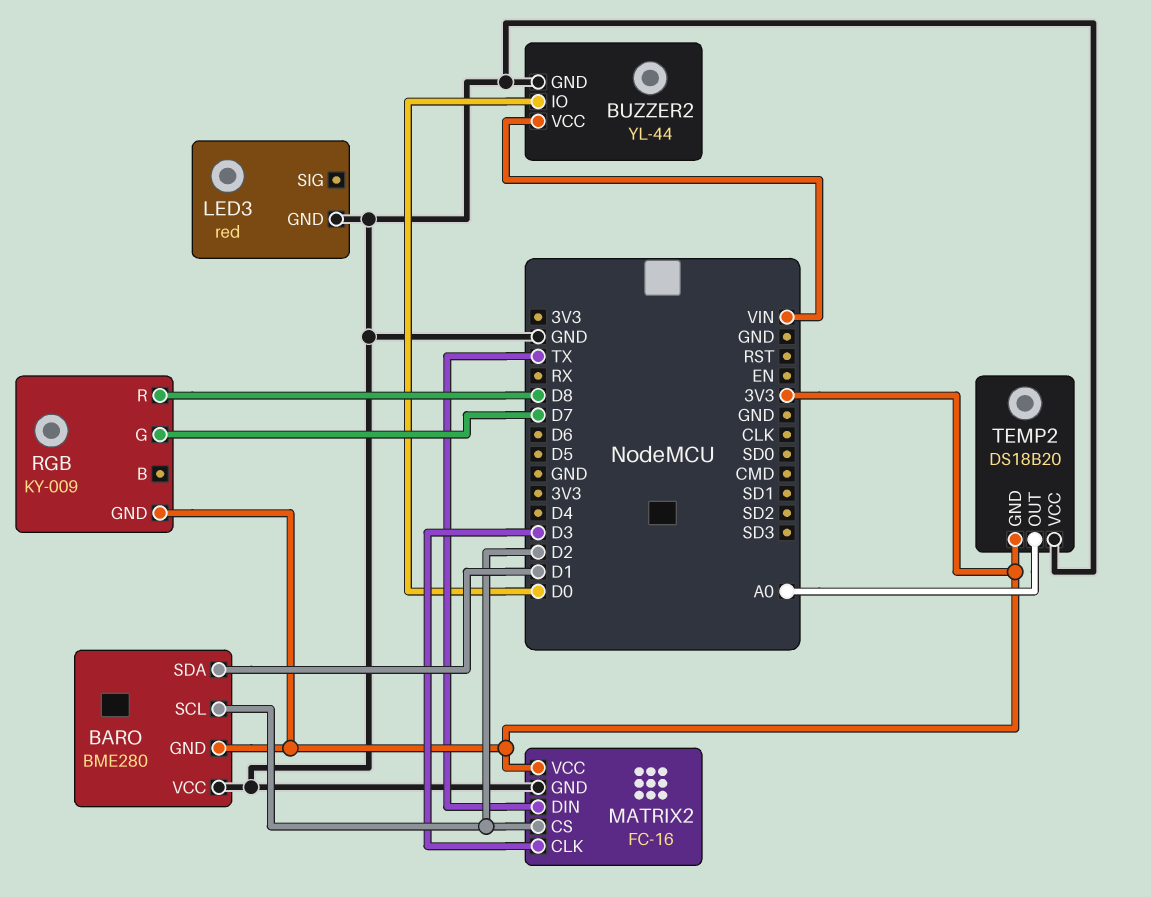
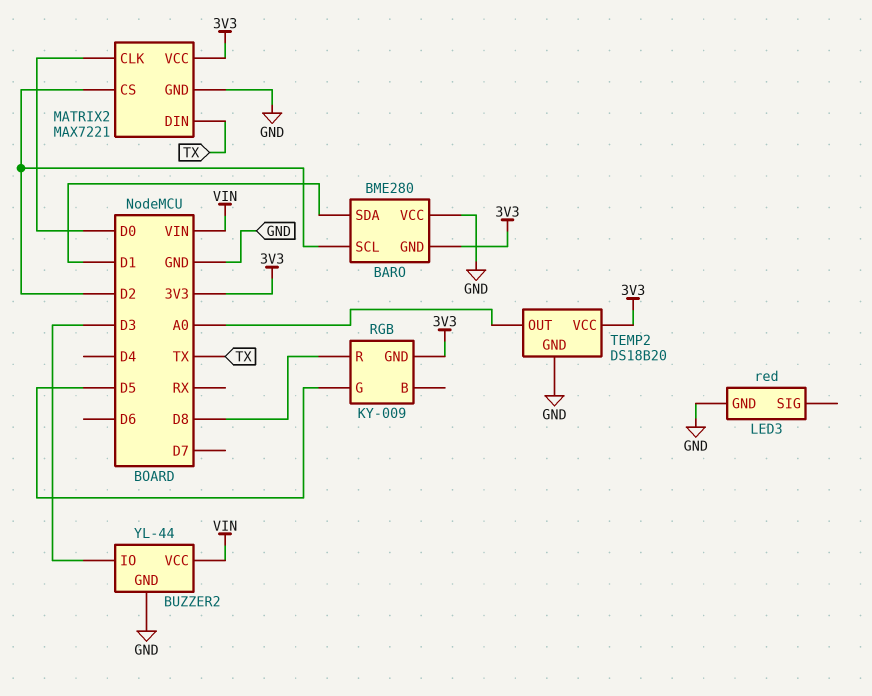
BUZZER2 pin IO: D0 -> D3
MATRIX2: FC-16 -> MAX7221
MATRIX2 pin CLK: D3 -> D0
RGB pin G: D7 -> D5
TEMP2 pin GND: 3V3 -> GND
TEMP2 pin VCC: GND -> 3V3

